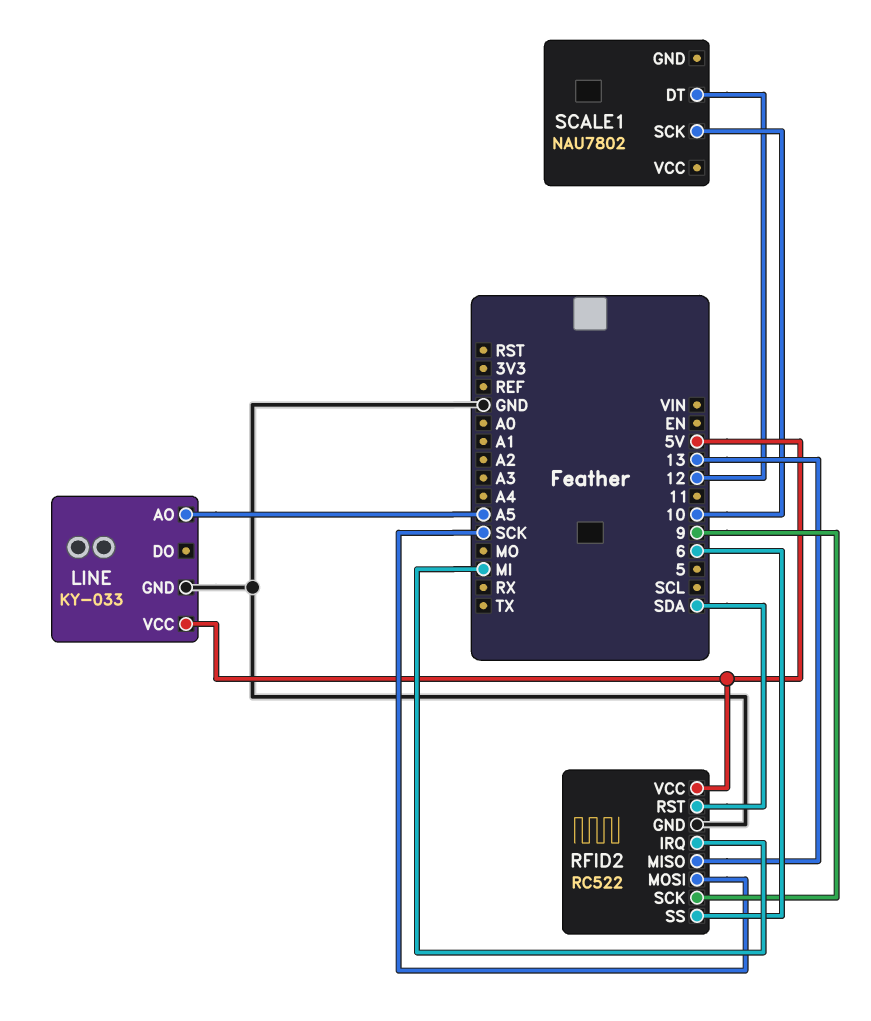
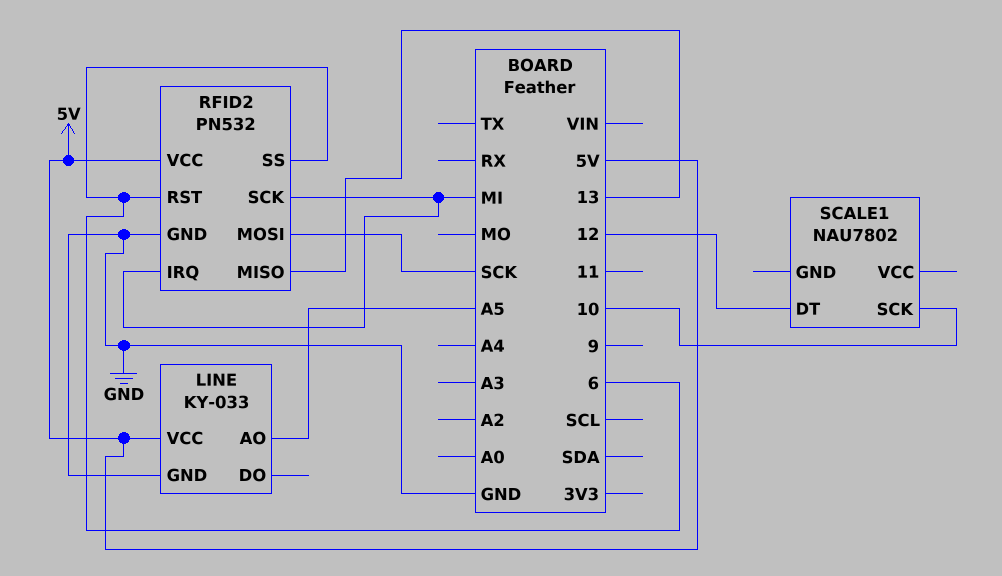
RFID2: RC522 -> PN532
RFID2 pin RST: SDA -> 6
RFID2 pin SCK: 9 -> MI

